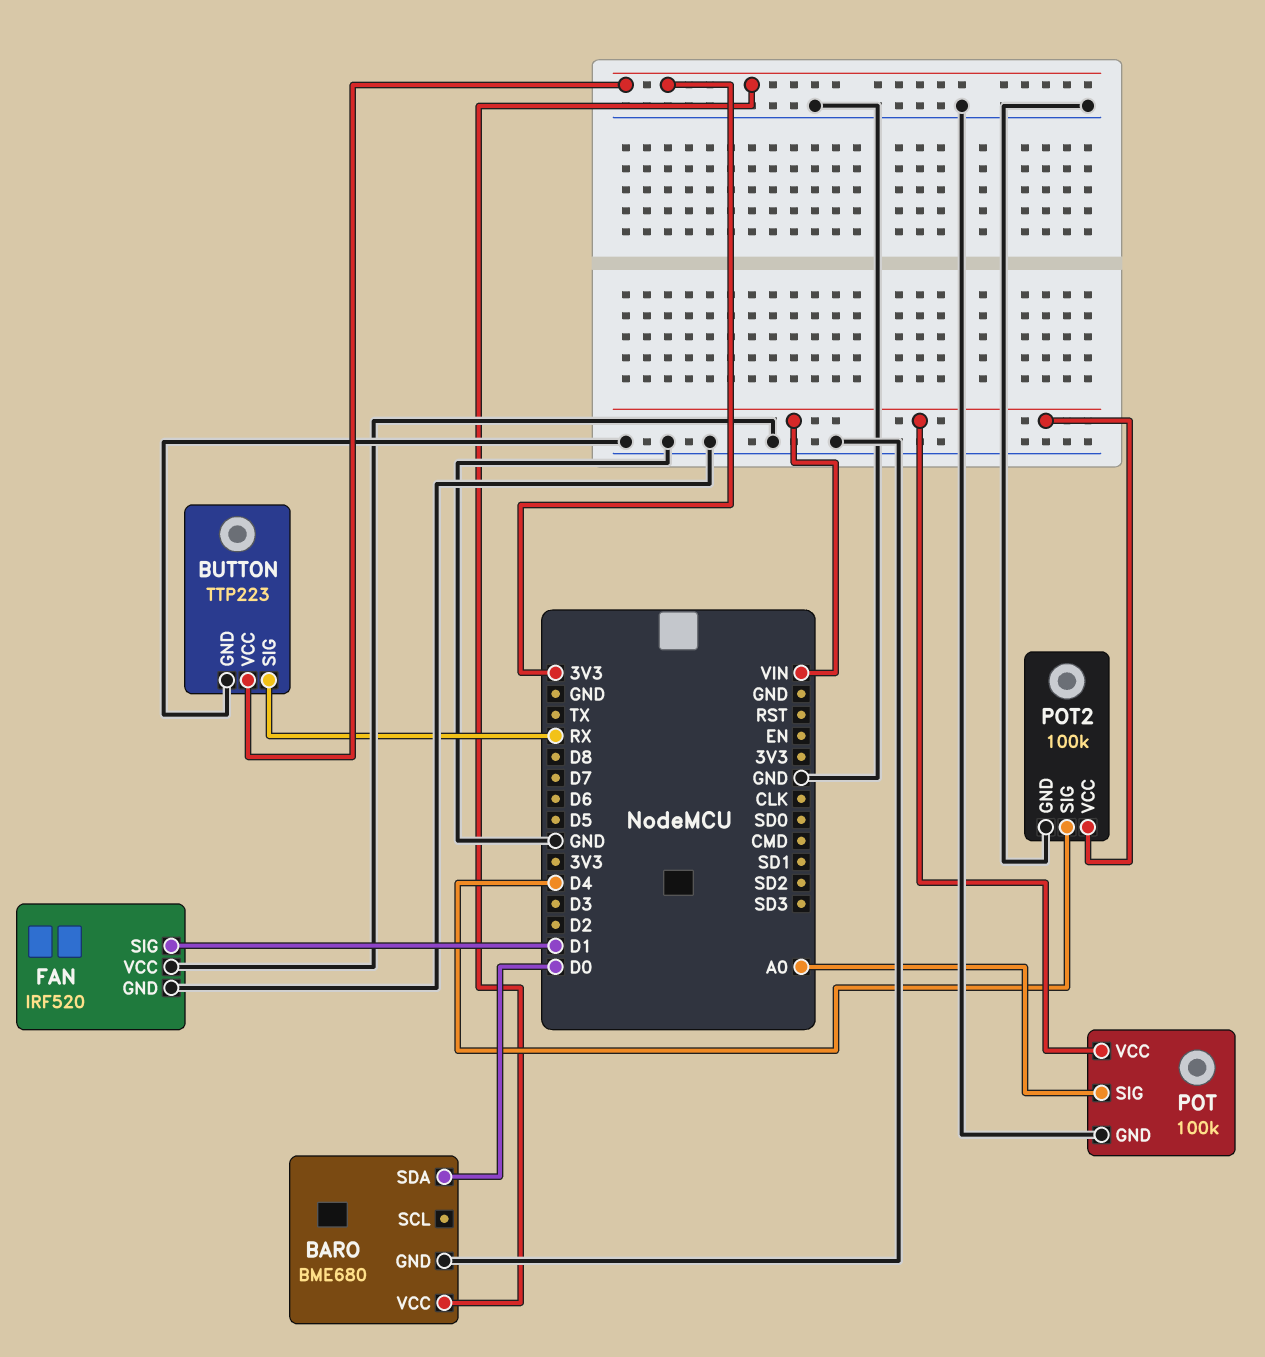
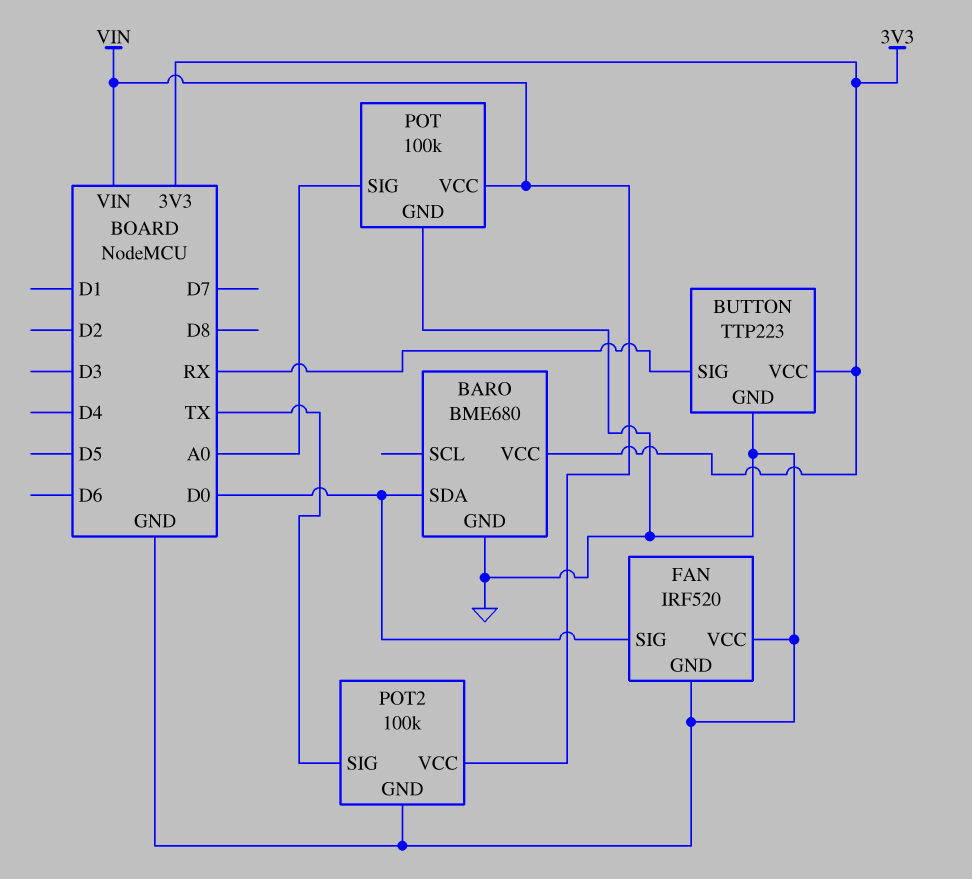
FAN pin SIG: D1 -> D0
POT2 pin SIG: D4 -> TX

